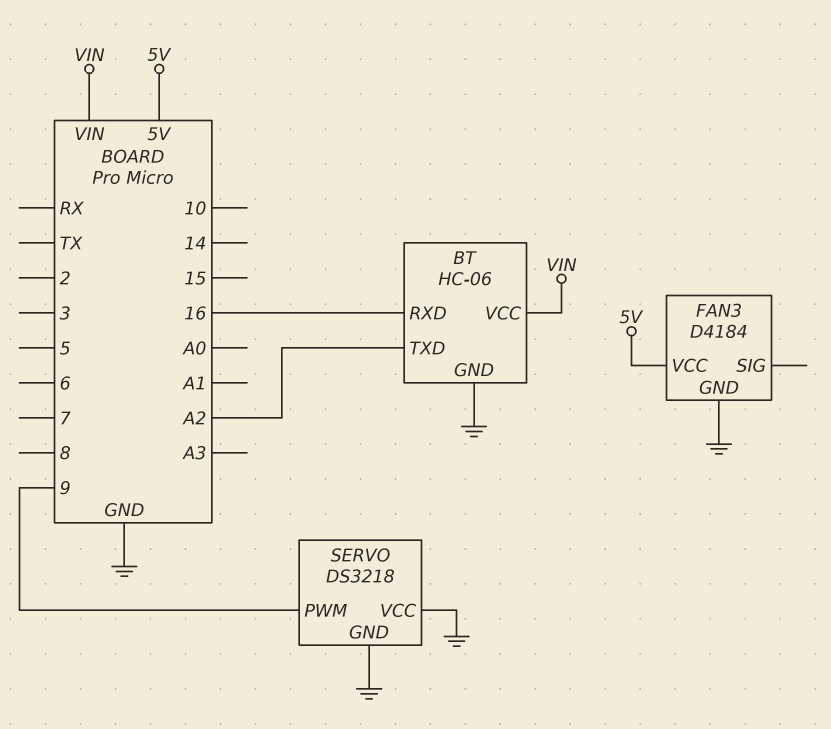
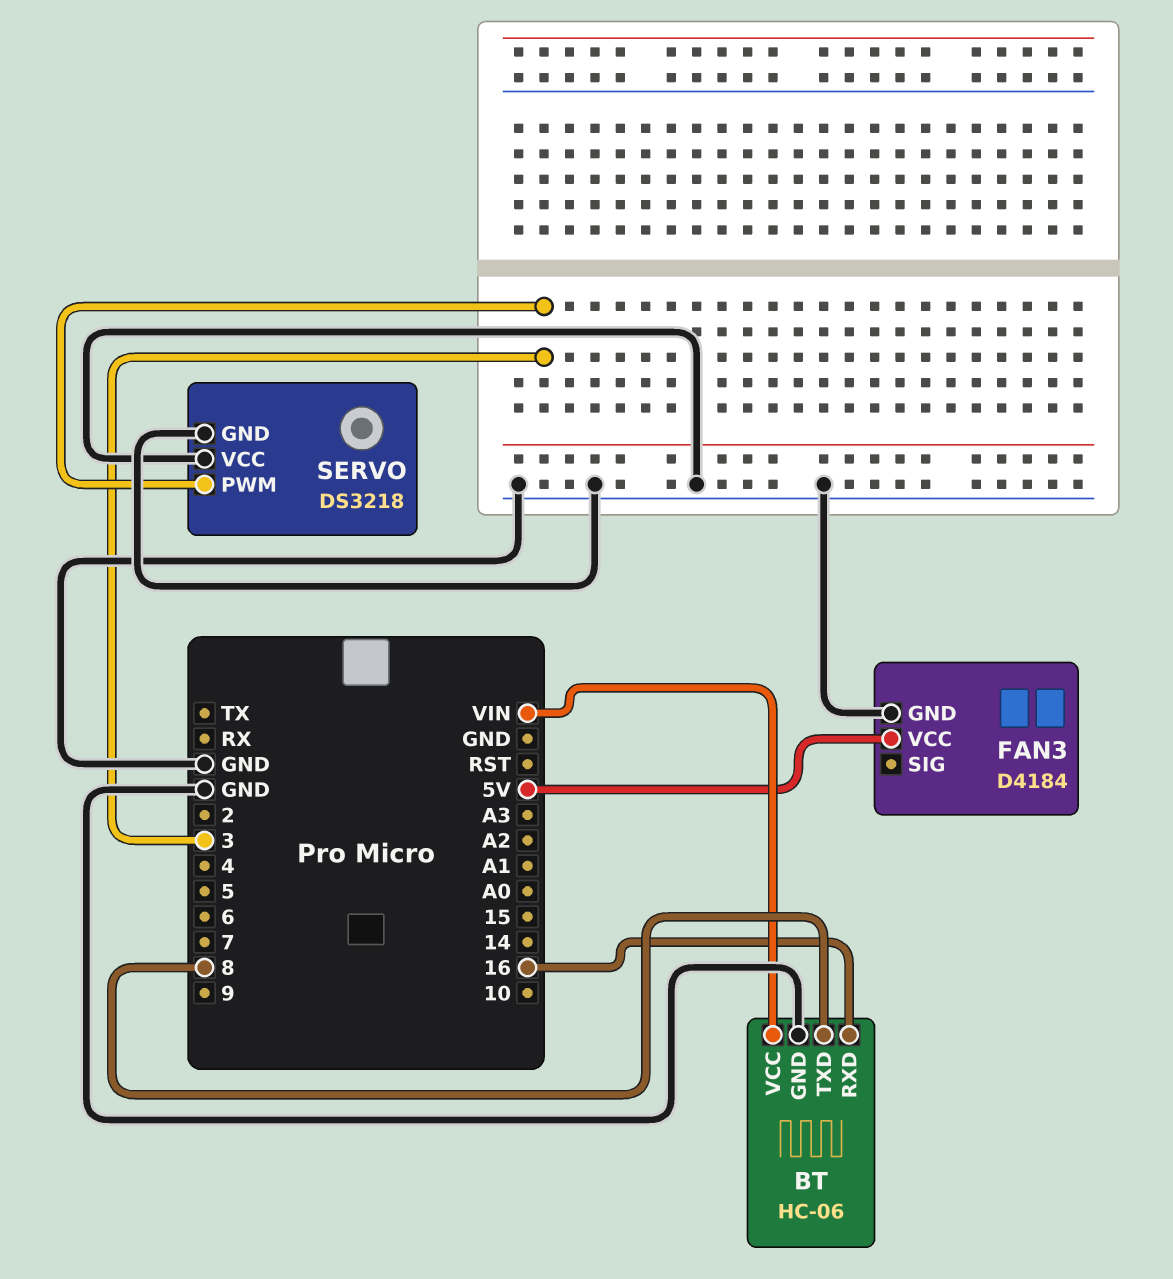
BT pin TXD: A2 -> 8
SERVO pin PWM: 9 -> 3

